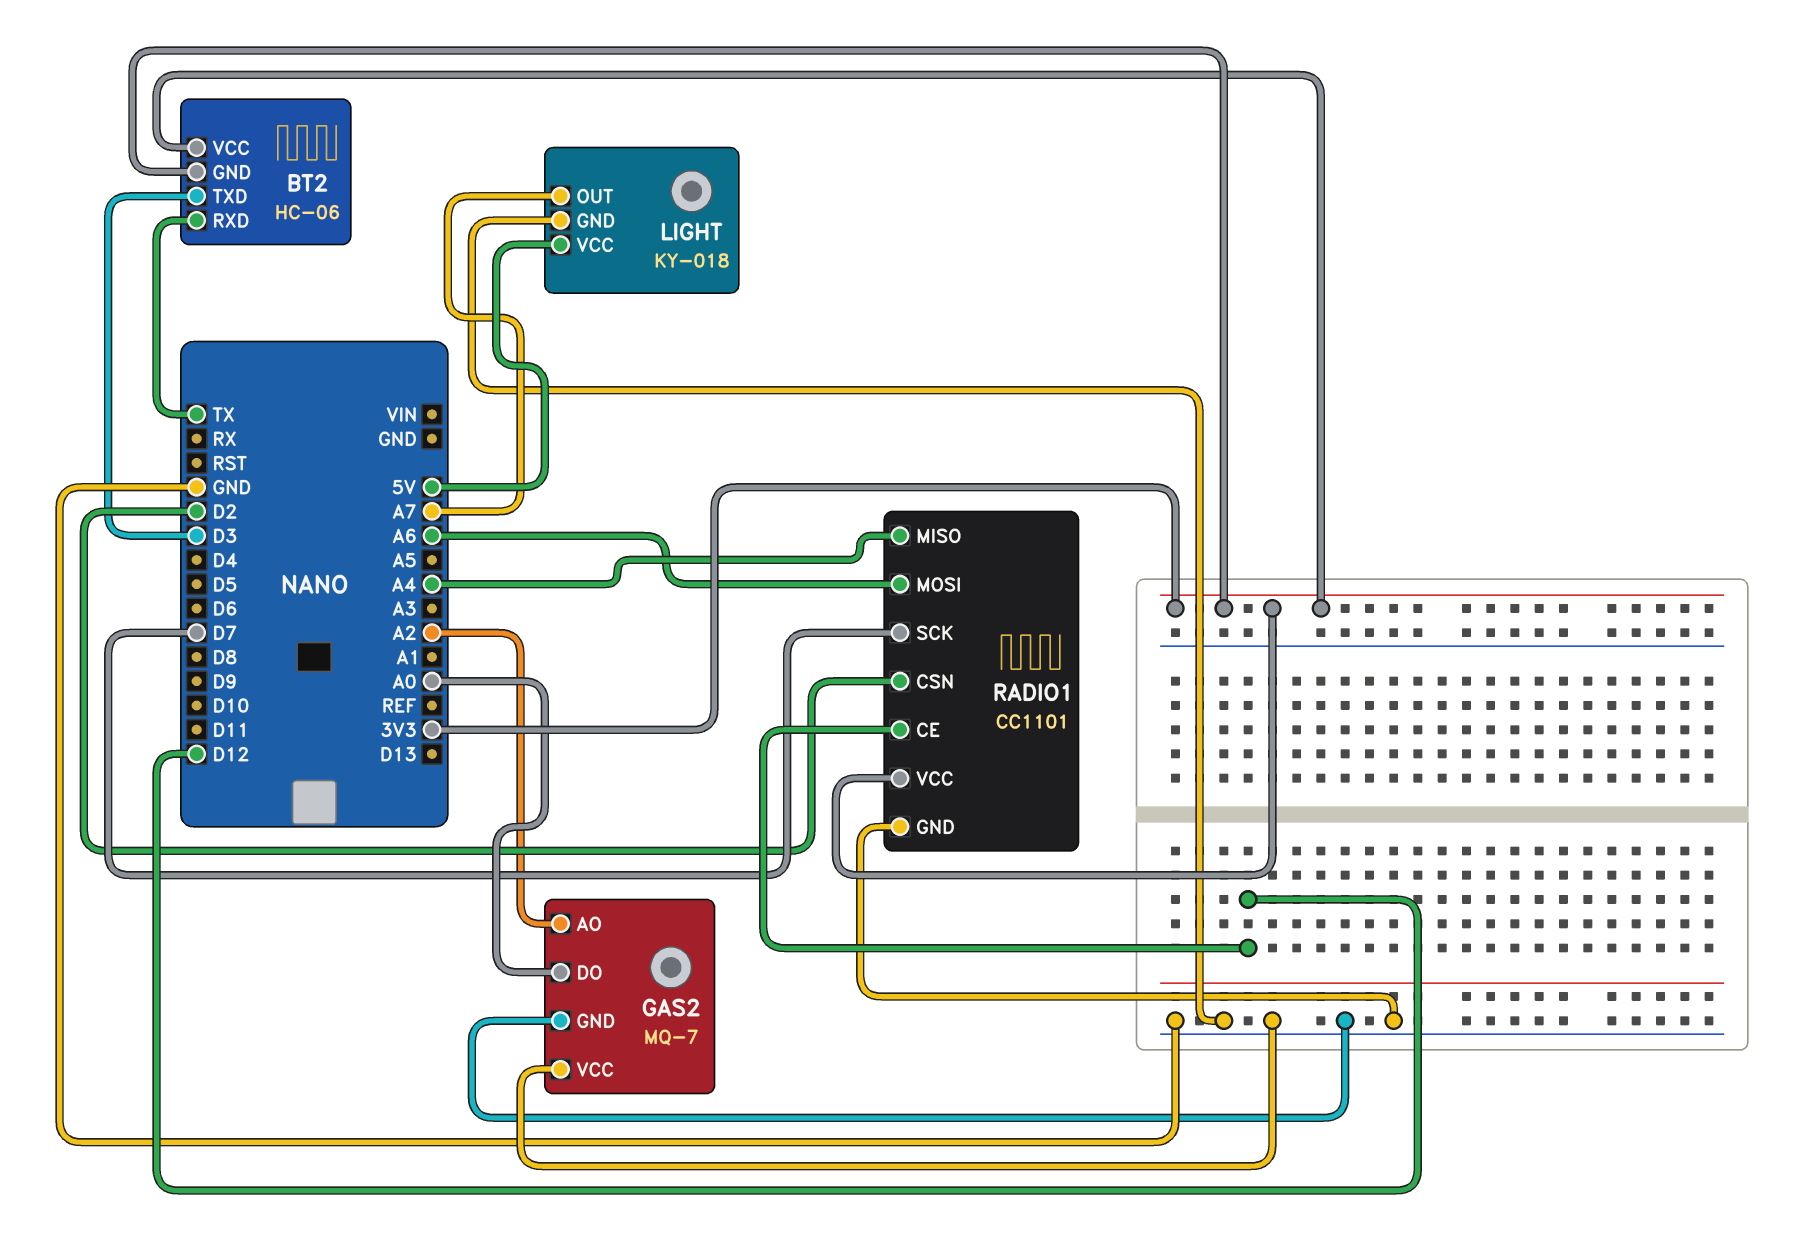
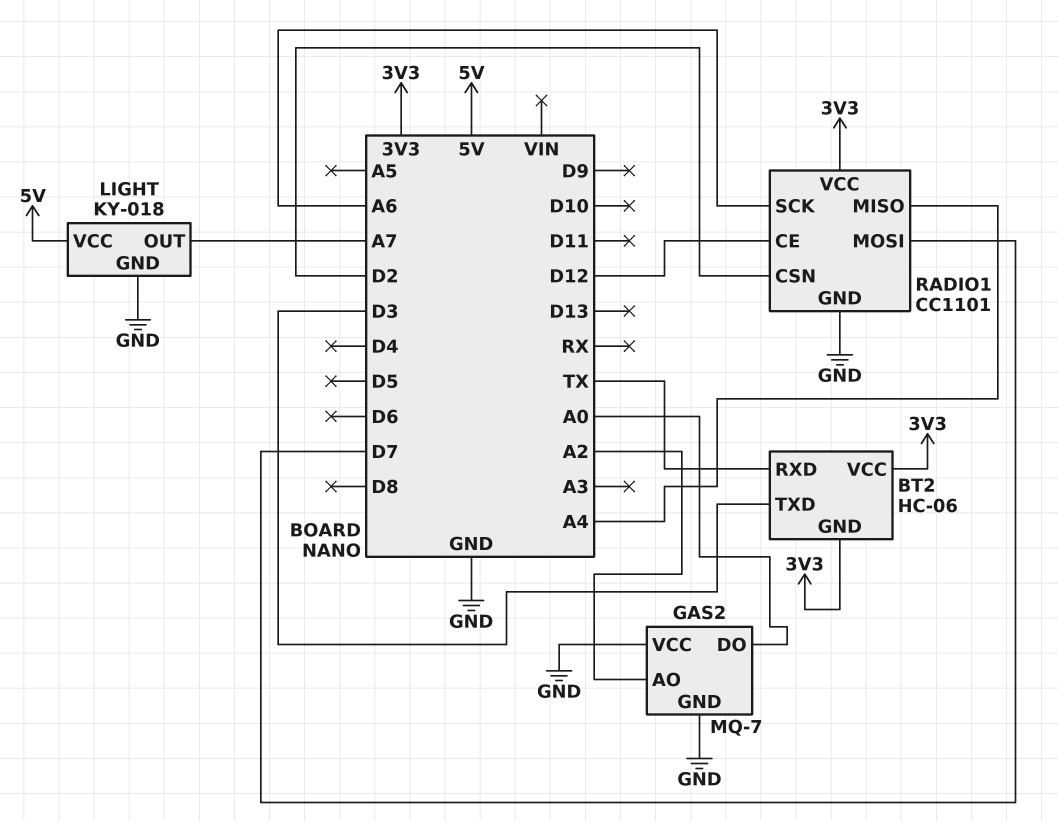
RADIO1 pin MOSI: A6 -> D7
RADIO1 pin SCK: D7 -> A6

